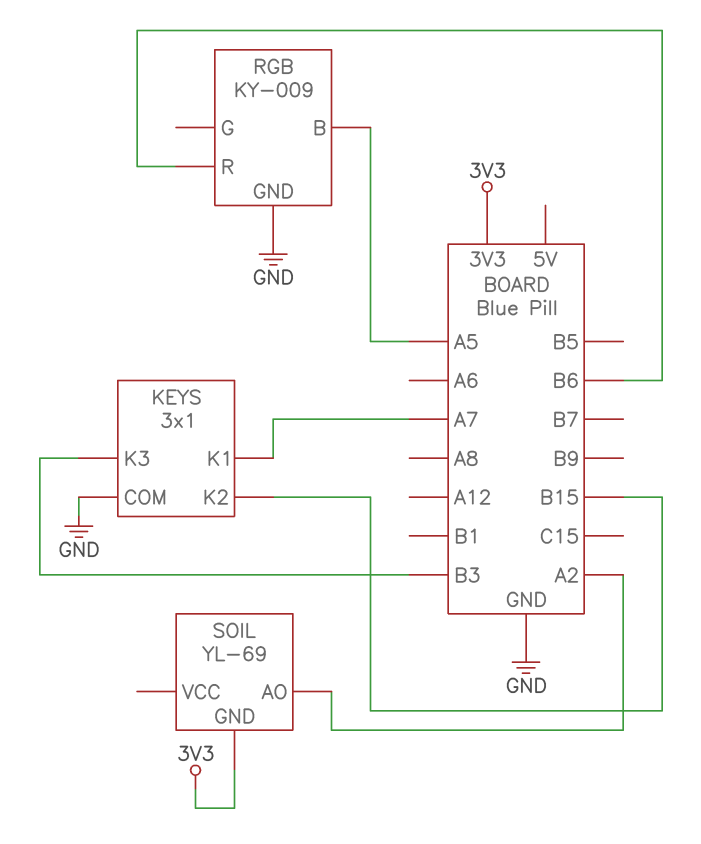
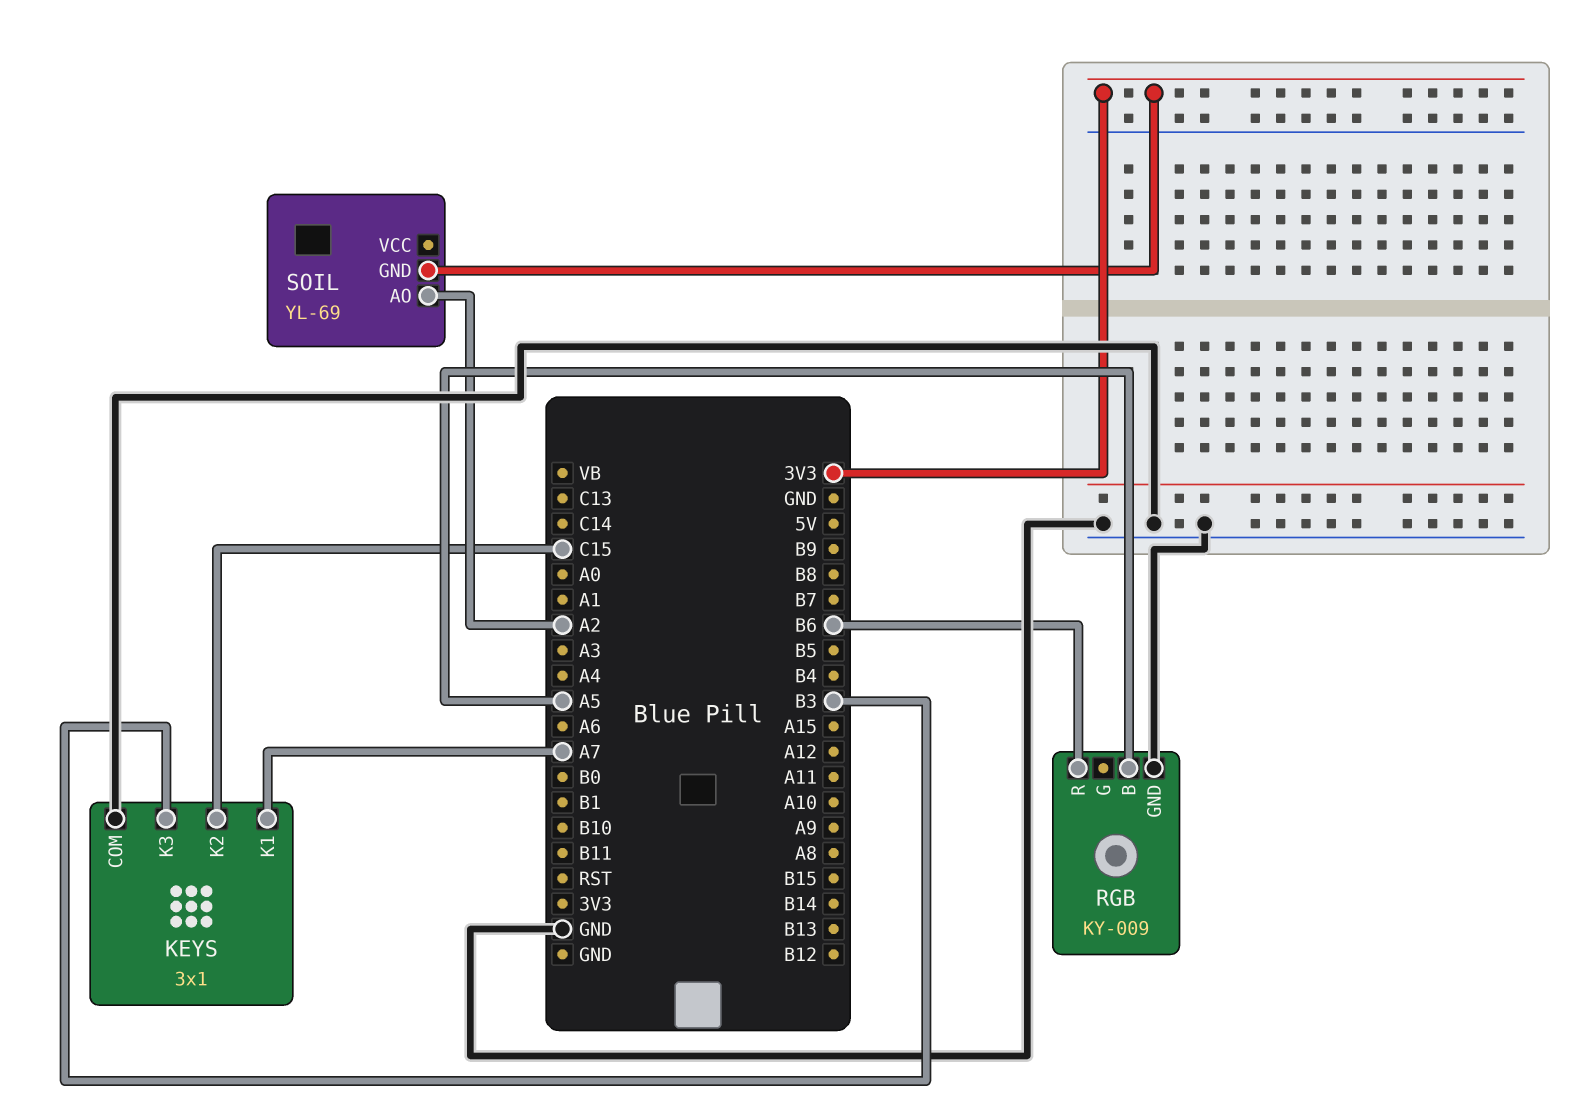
KEYS pin K2: B15 -> C15

